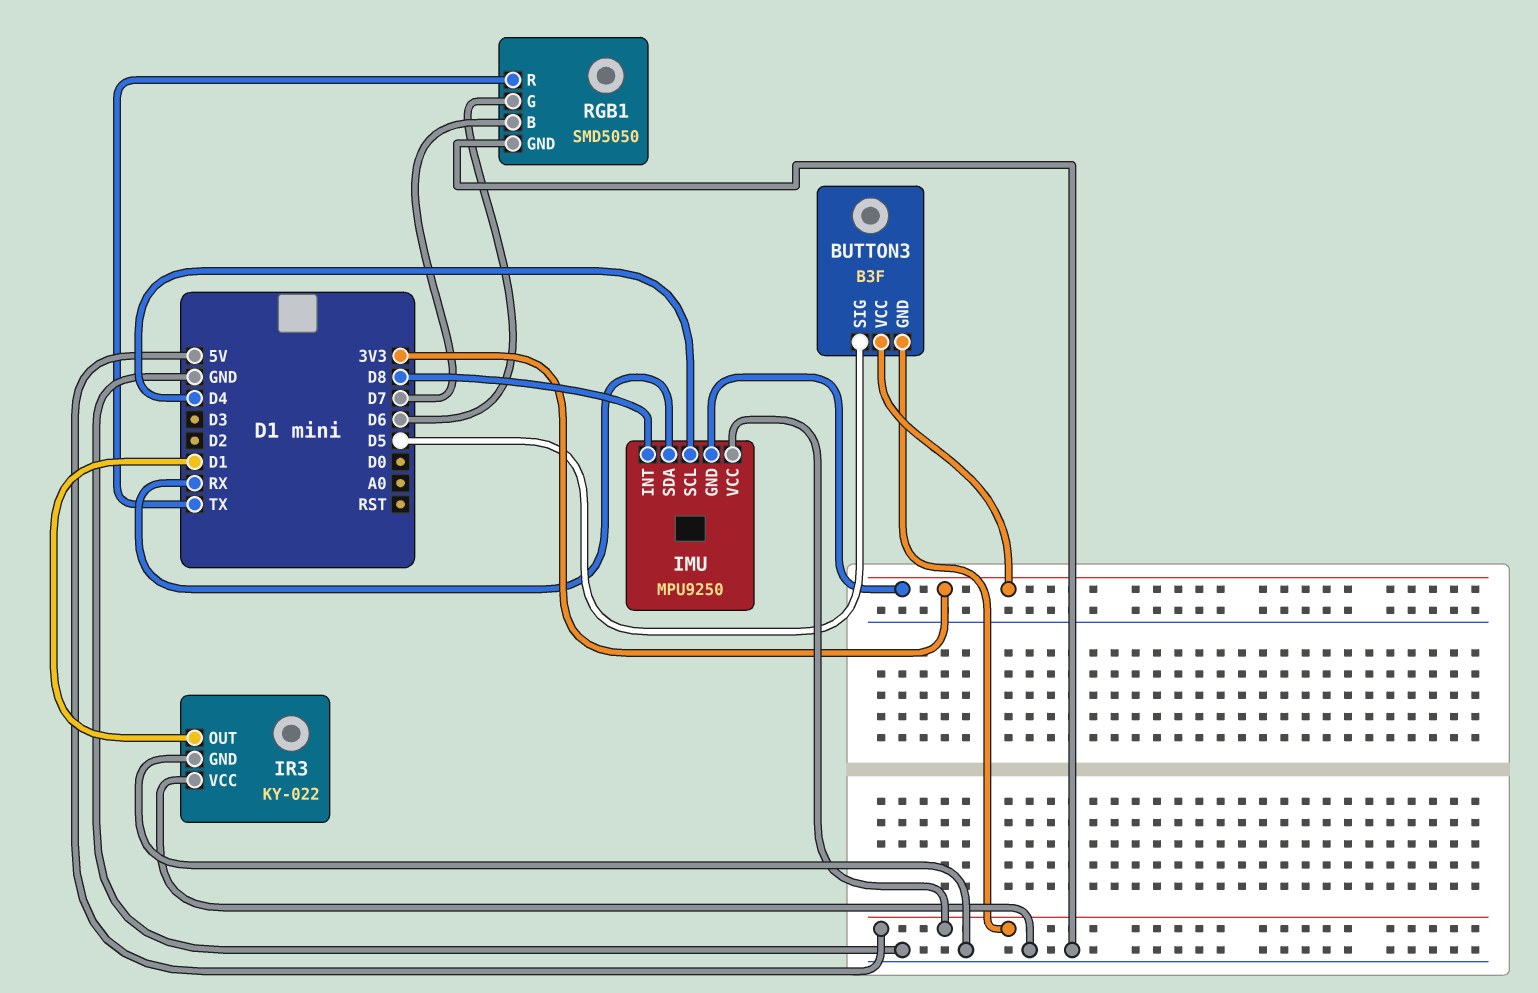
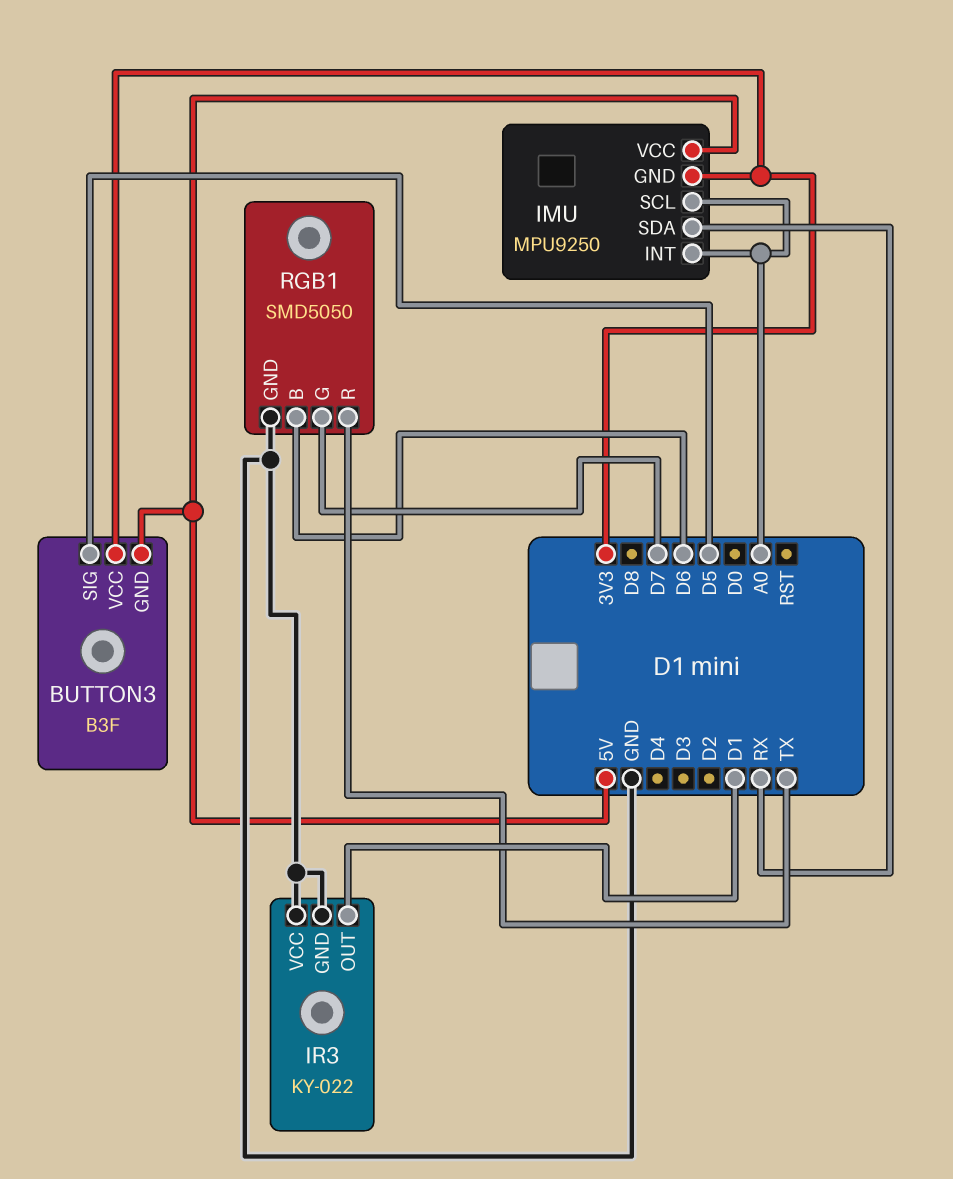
IMU pin INT: D8 -> A0
IMU pin SCL: D4 -> A0
RGB1 pin B: D7 -> D6
RGB1 pin G: D6 -> D7

